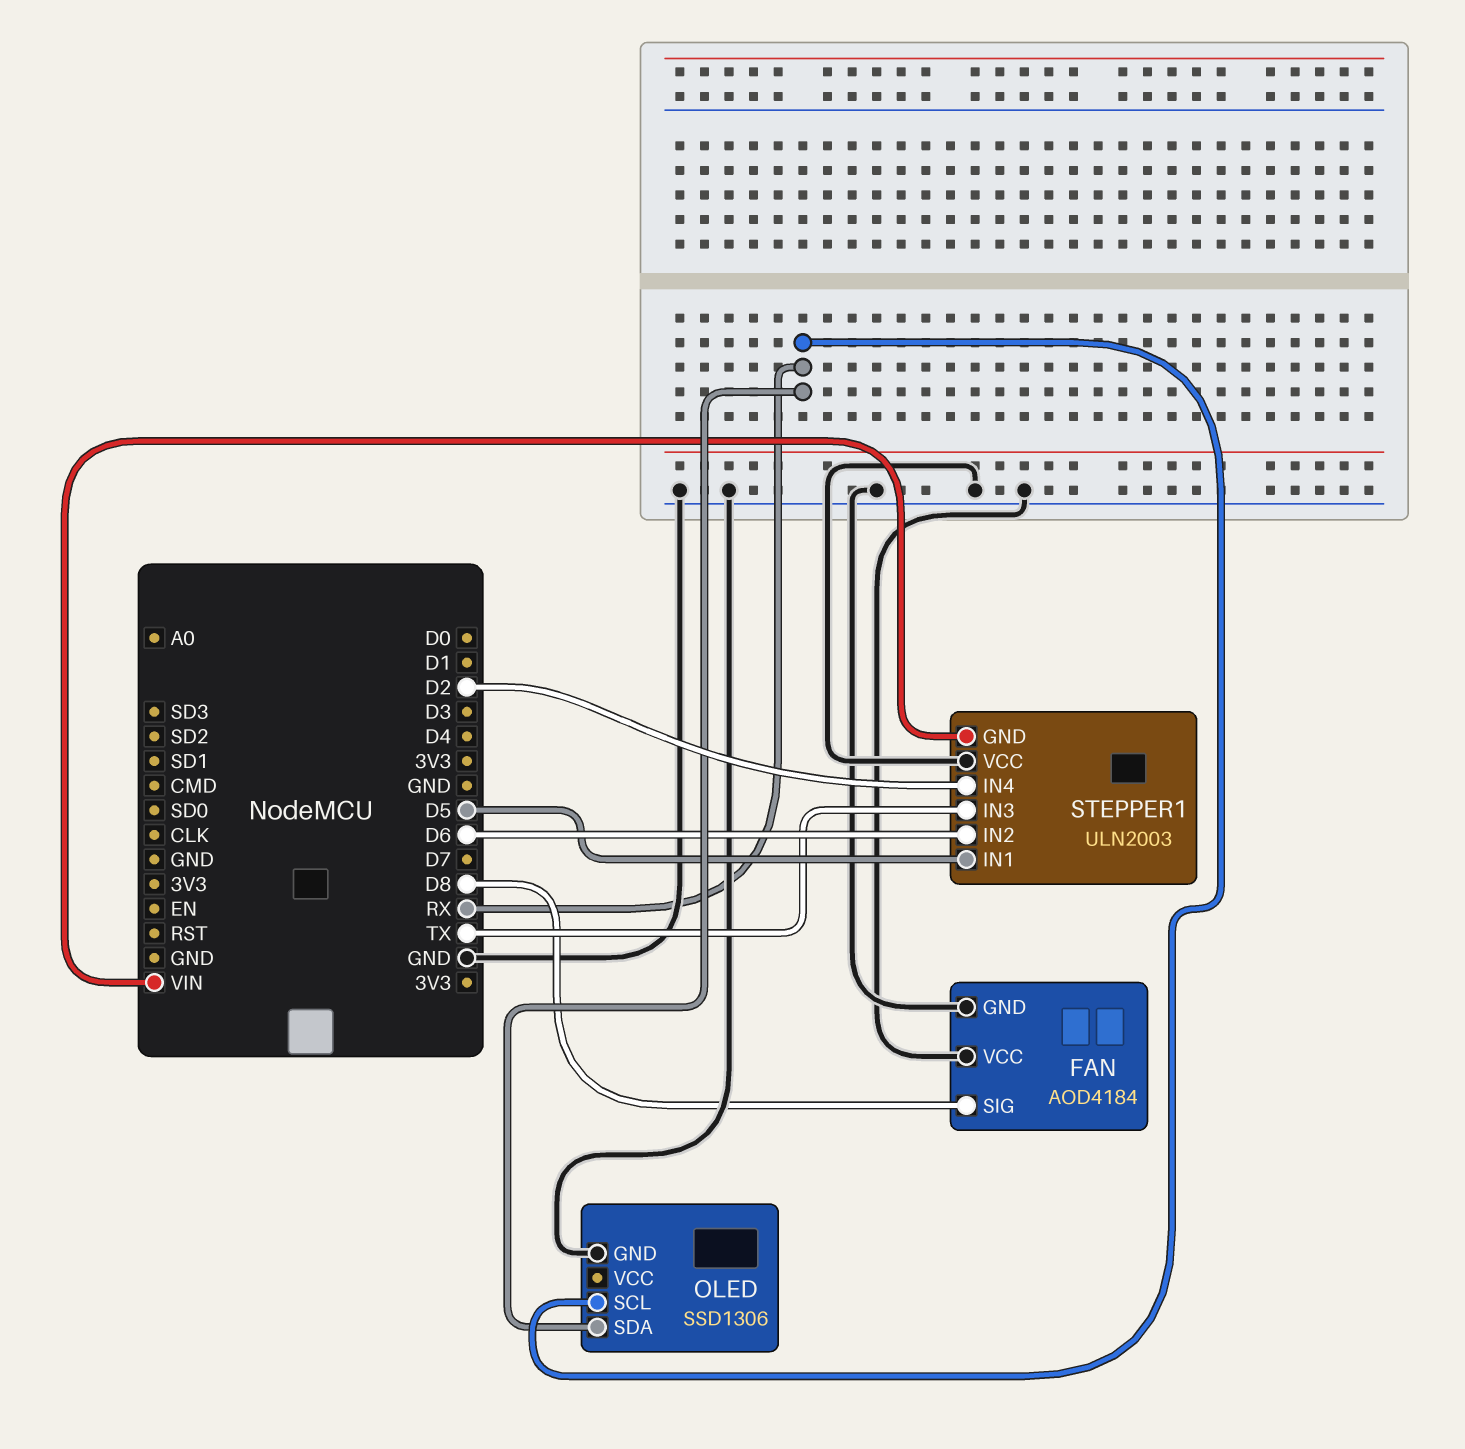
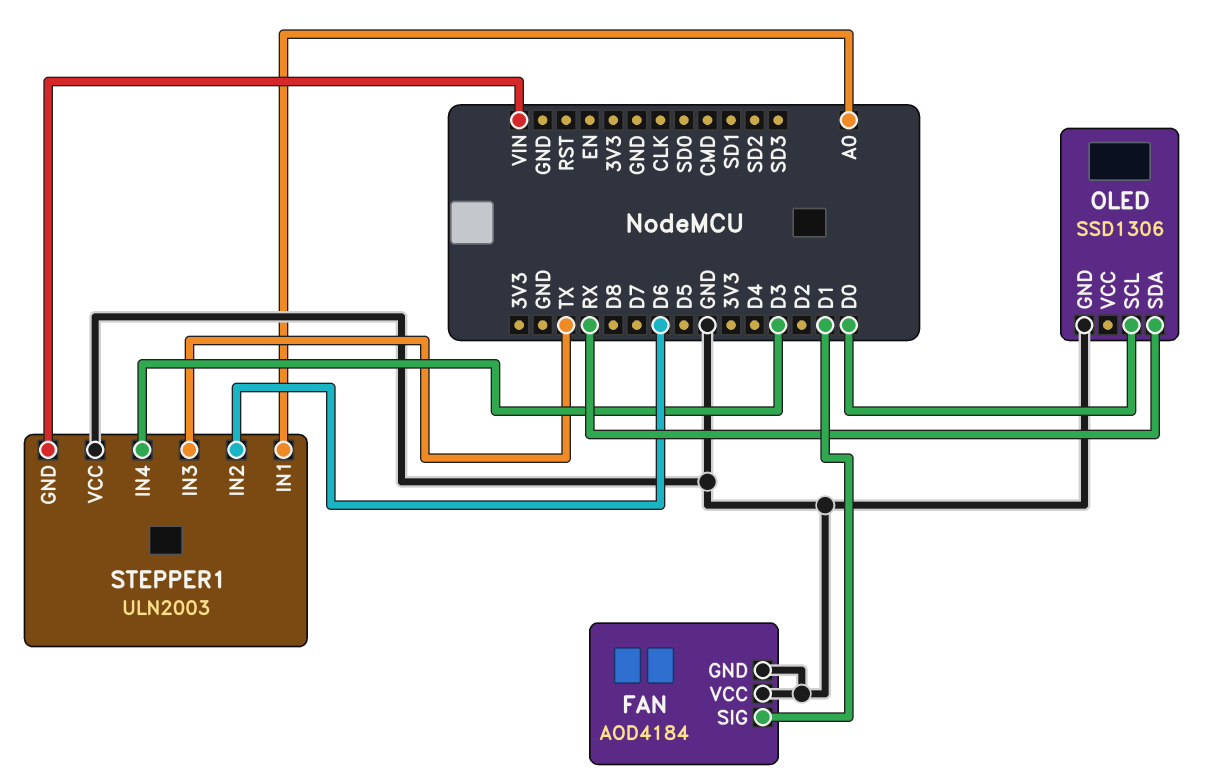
FAN pin SIG: D8 -> D1
OLED pin SCL: RX -> D0
STEPPER1 pin IN1: D5 -> A0
STEPPER1 pin IN4: D2 -> D3

